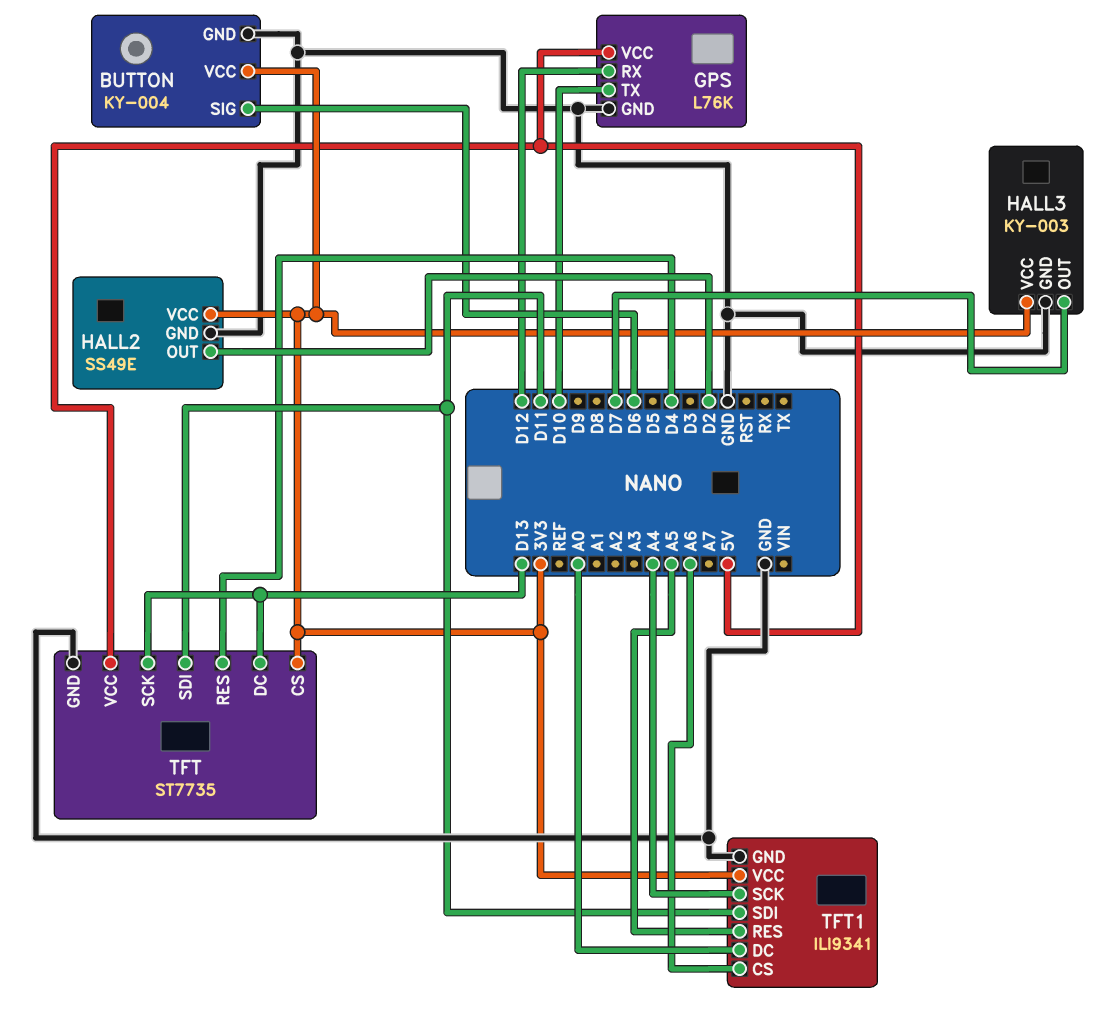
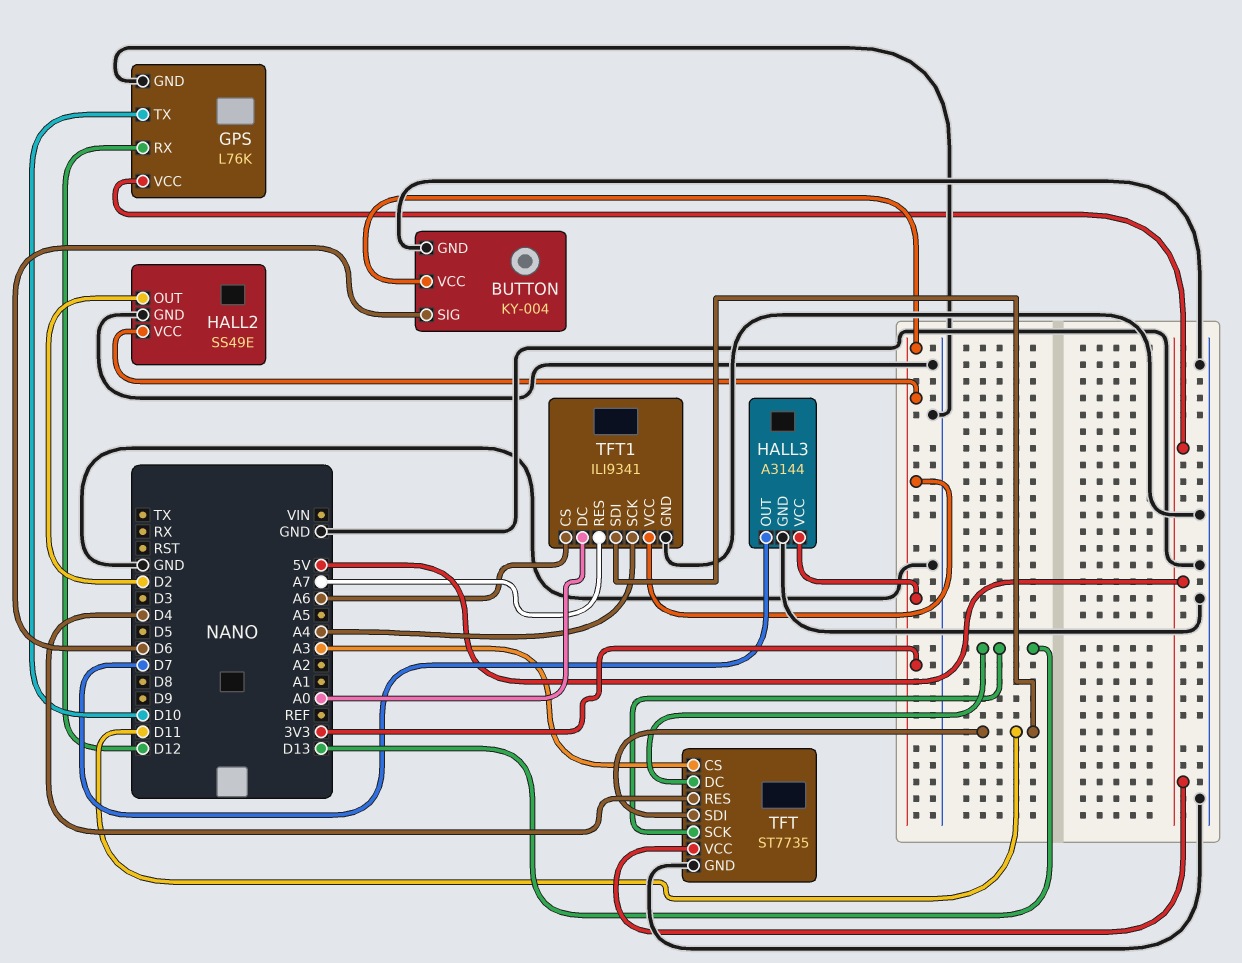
HALL3: KY-003 -> A3144
TFT pin CS: 3V3 -> A3
TFT1 pin RES: A5 -> A7

